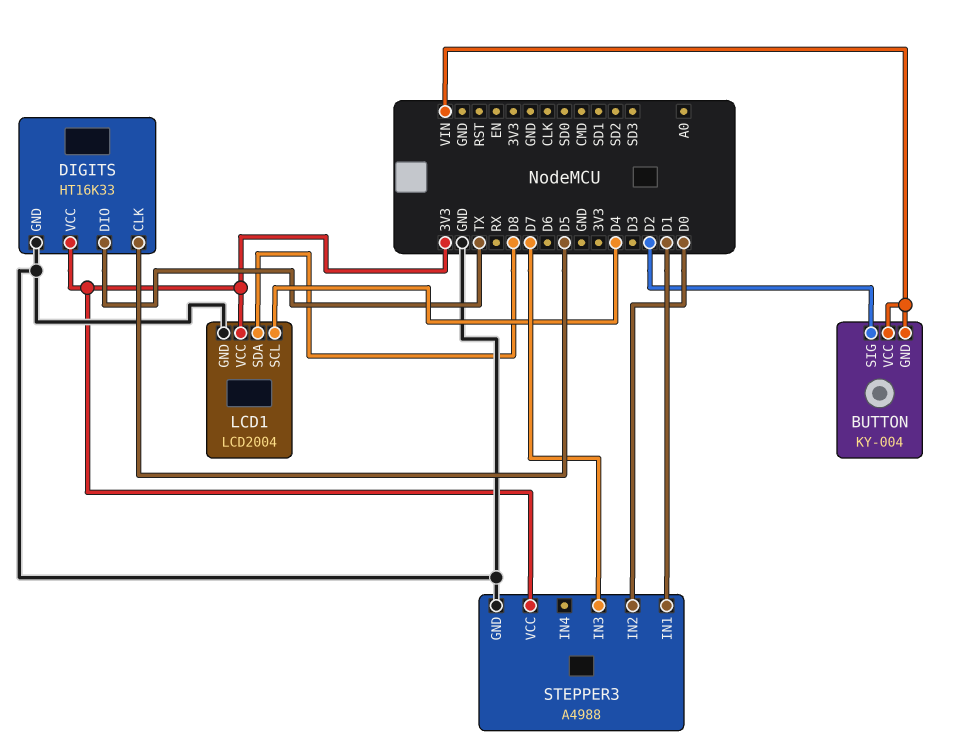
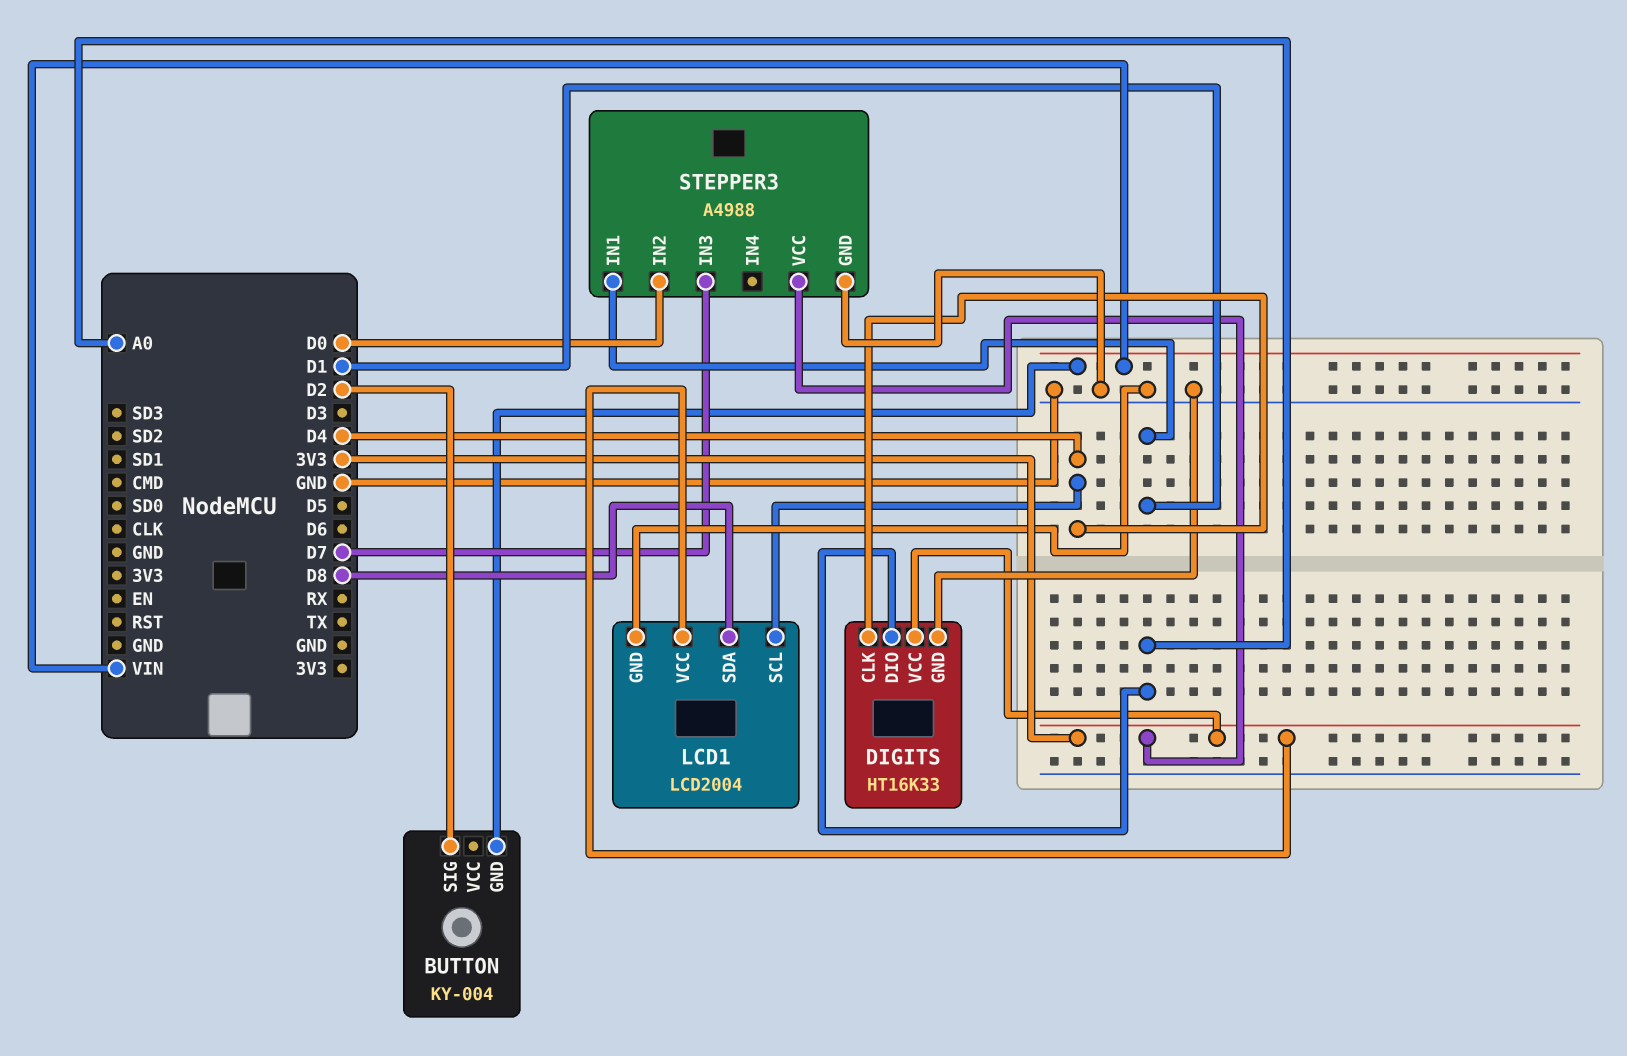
BUTTON pin VCC: VIN -> none
DIGITS pin CLK: D5 -> D4
DIGITS pin DIO: TX -> A0

